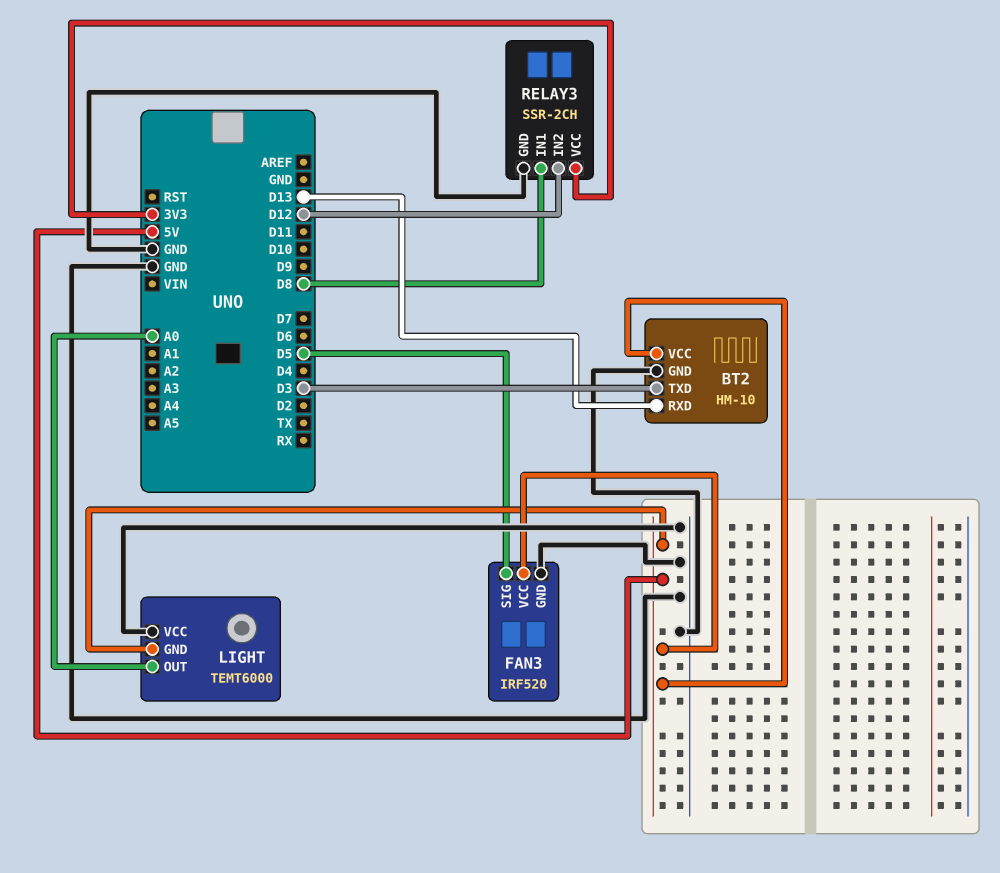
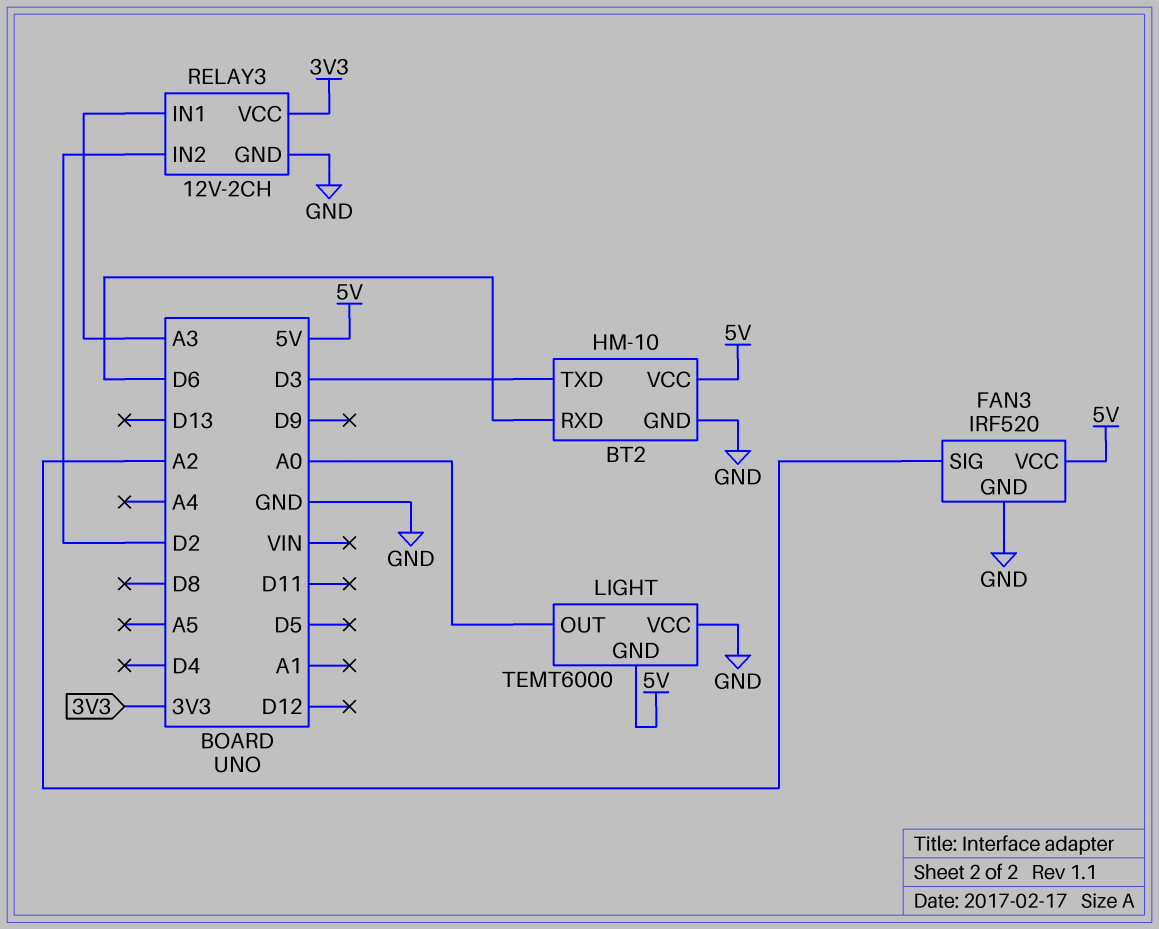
BT2 pin RXD: D13 -> D6
FAN3 pin SIG: D5 -> A2
RELAY3: SSR-2CH -> 12V-2CH
RELAY3 pin IN1: D8 -> A3
RELAY3 pin IN2: D12 -> D2

